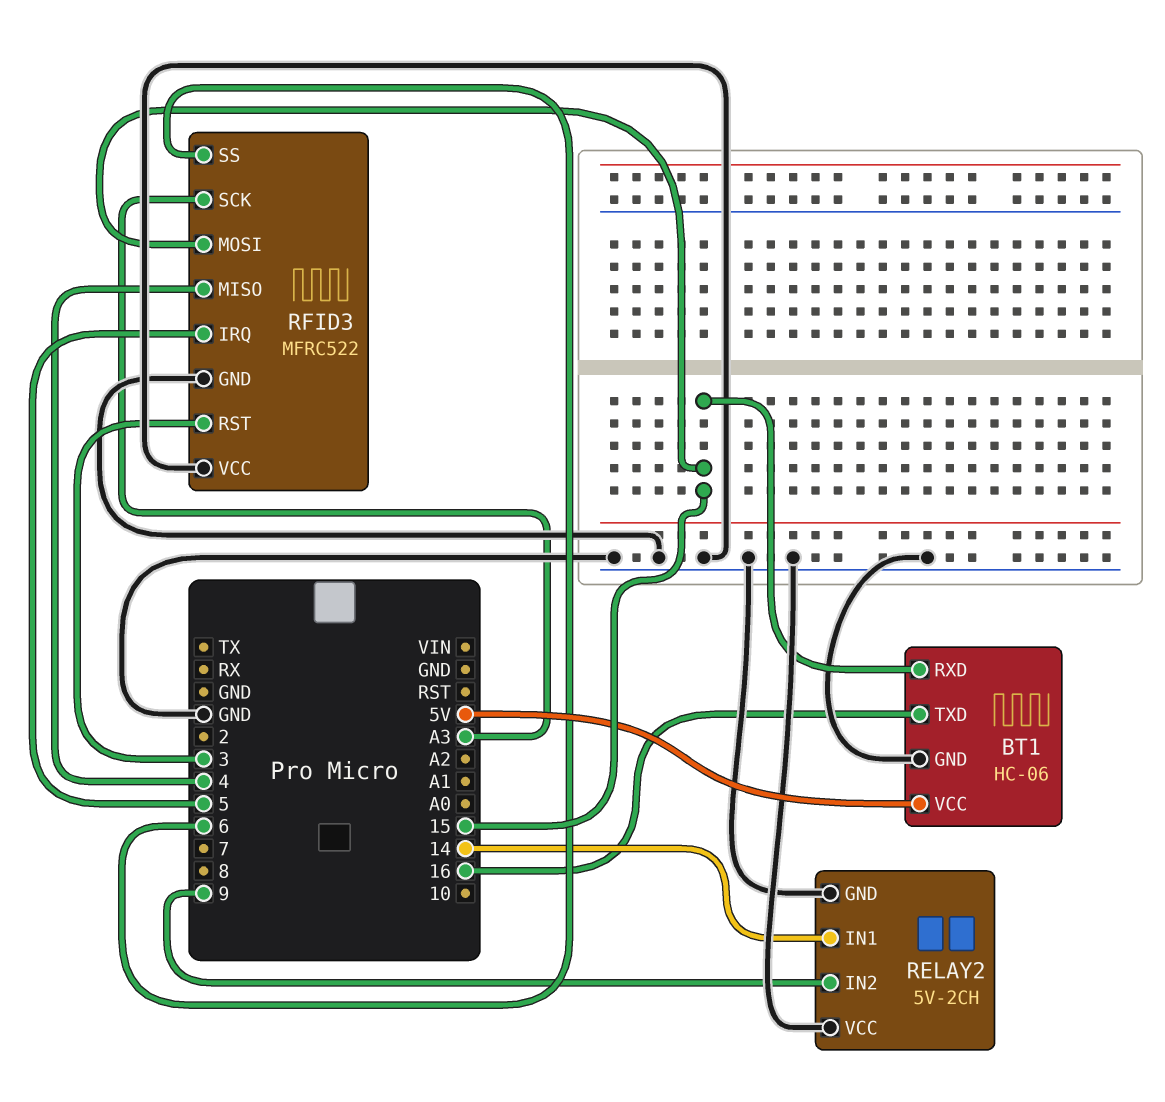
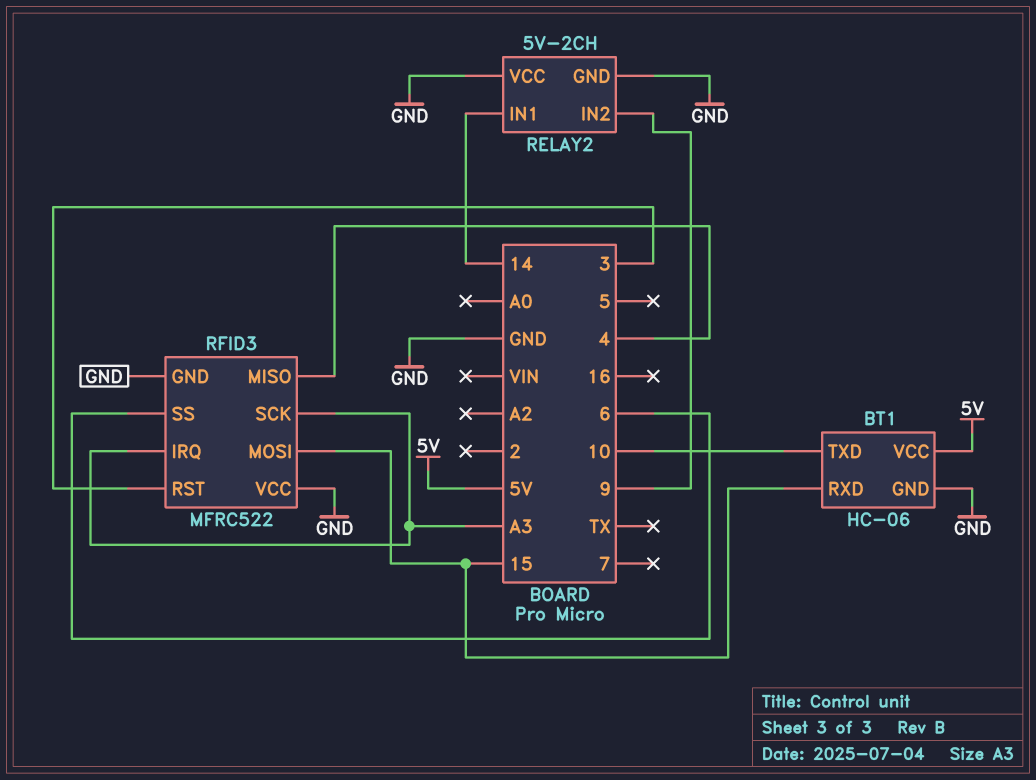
BT1 pin TXD: 16 -> 10
RFID3 pin IRQ: 5 -> A3

